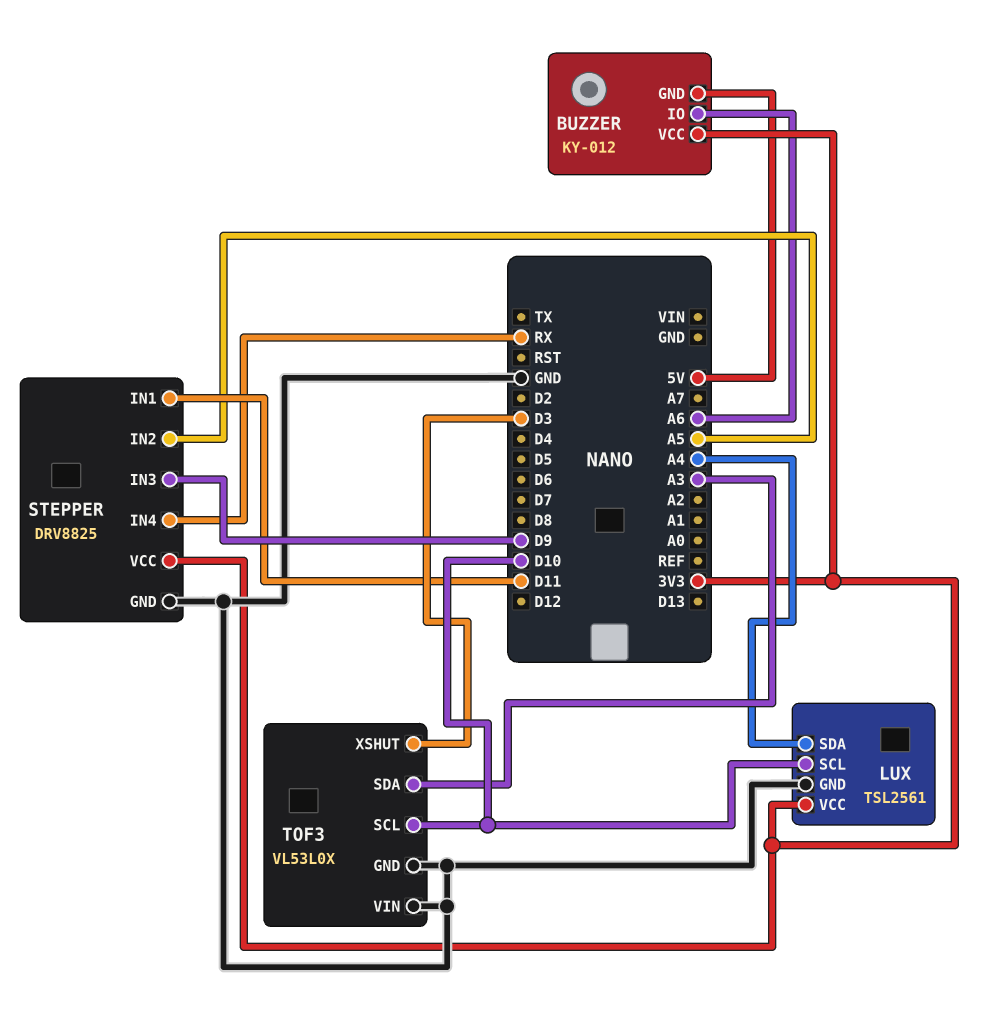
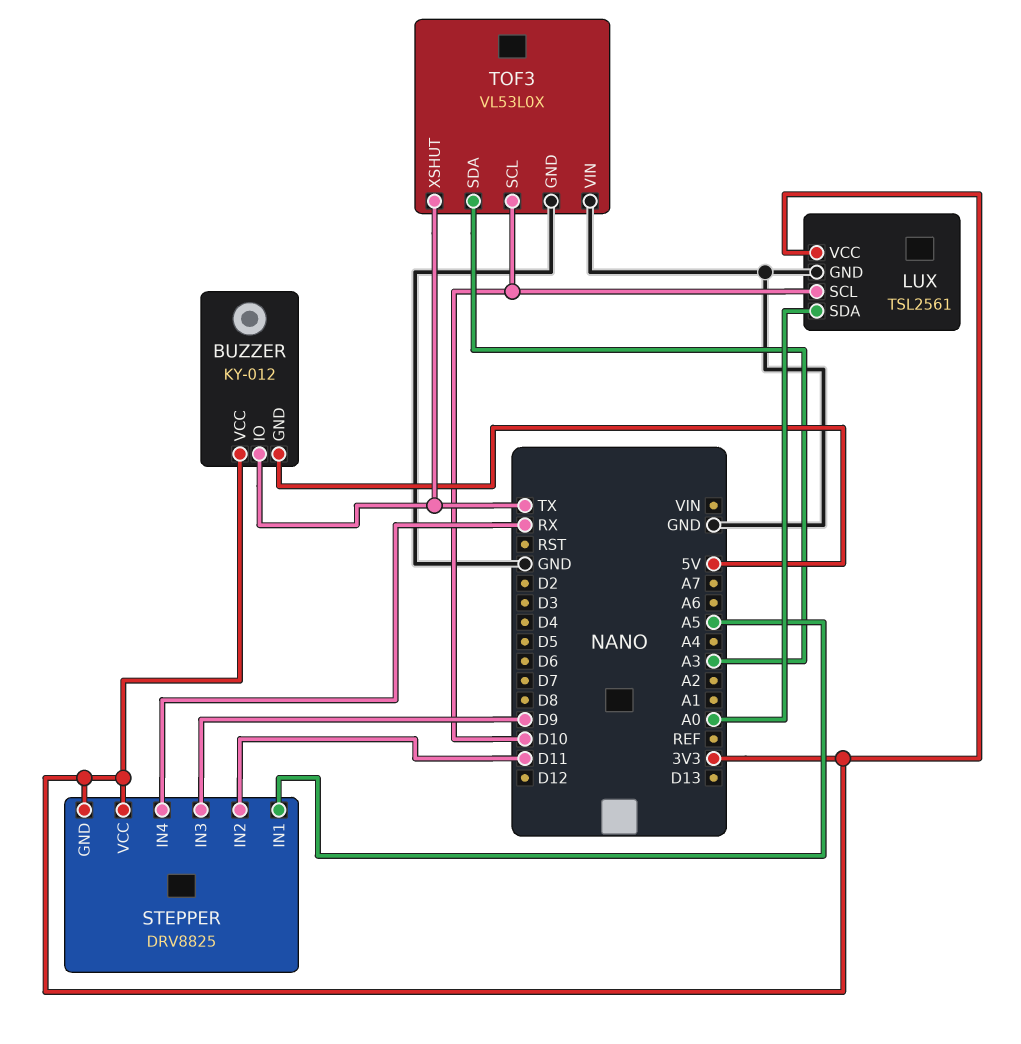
BUZZER pin IO: A6 -> TX
LUX pin SDA: A4 -> A0
STEPPER pin GND: GND -> 3V3
STEPPER pin IN1: D11 -> A5
STEPPER pin IN2: A5 -> D11
TOF3 pin XSHUT: D3 -> TX

